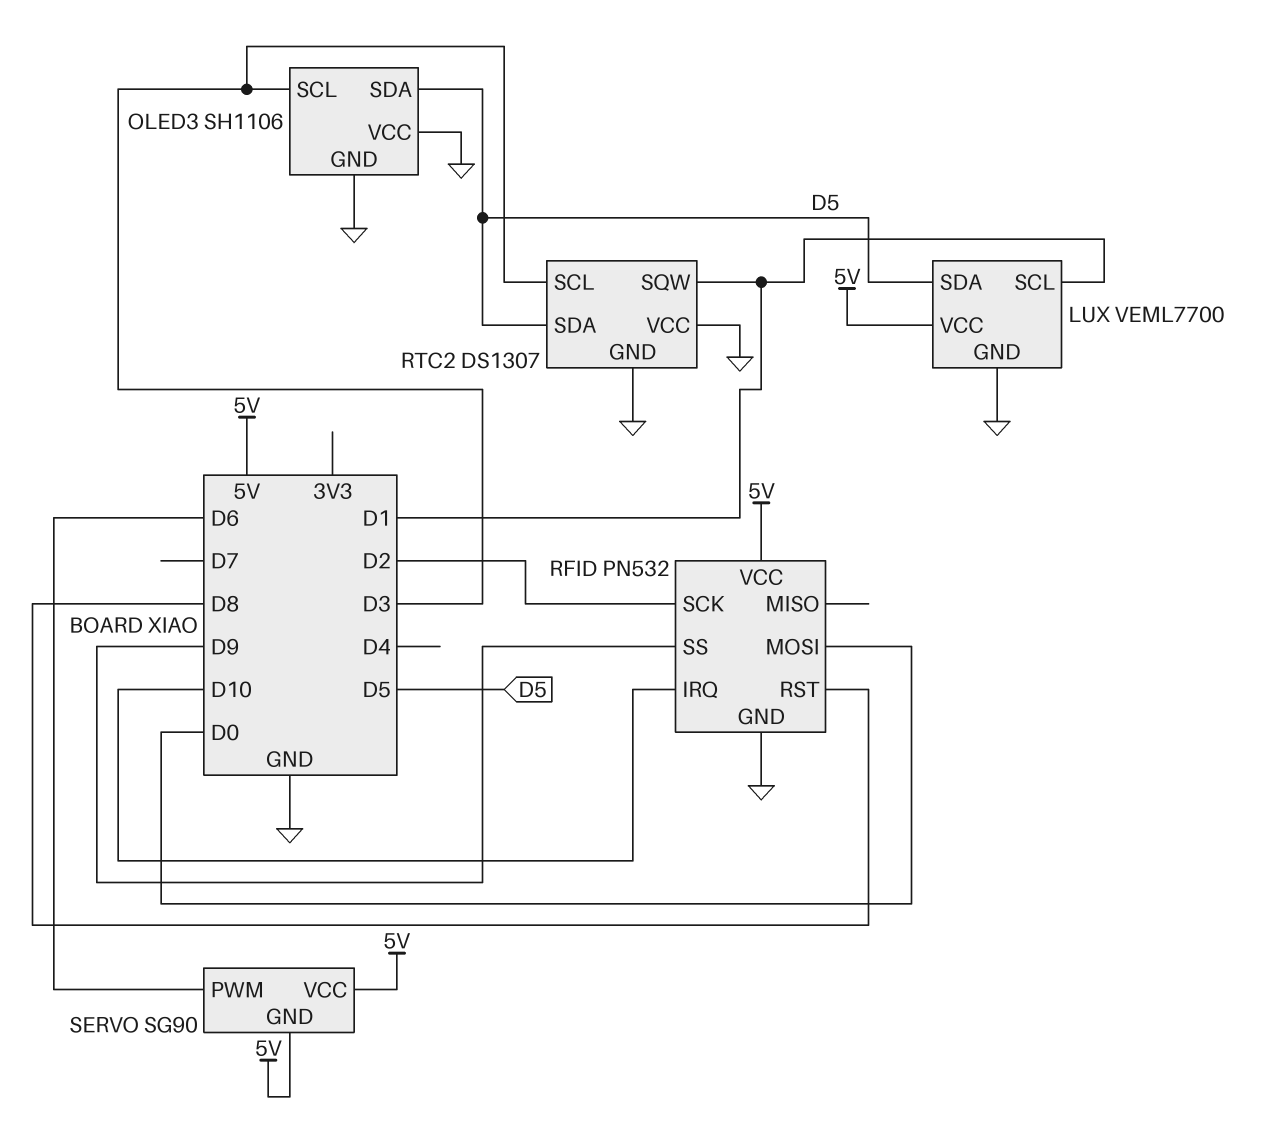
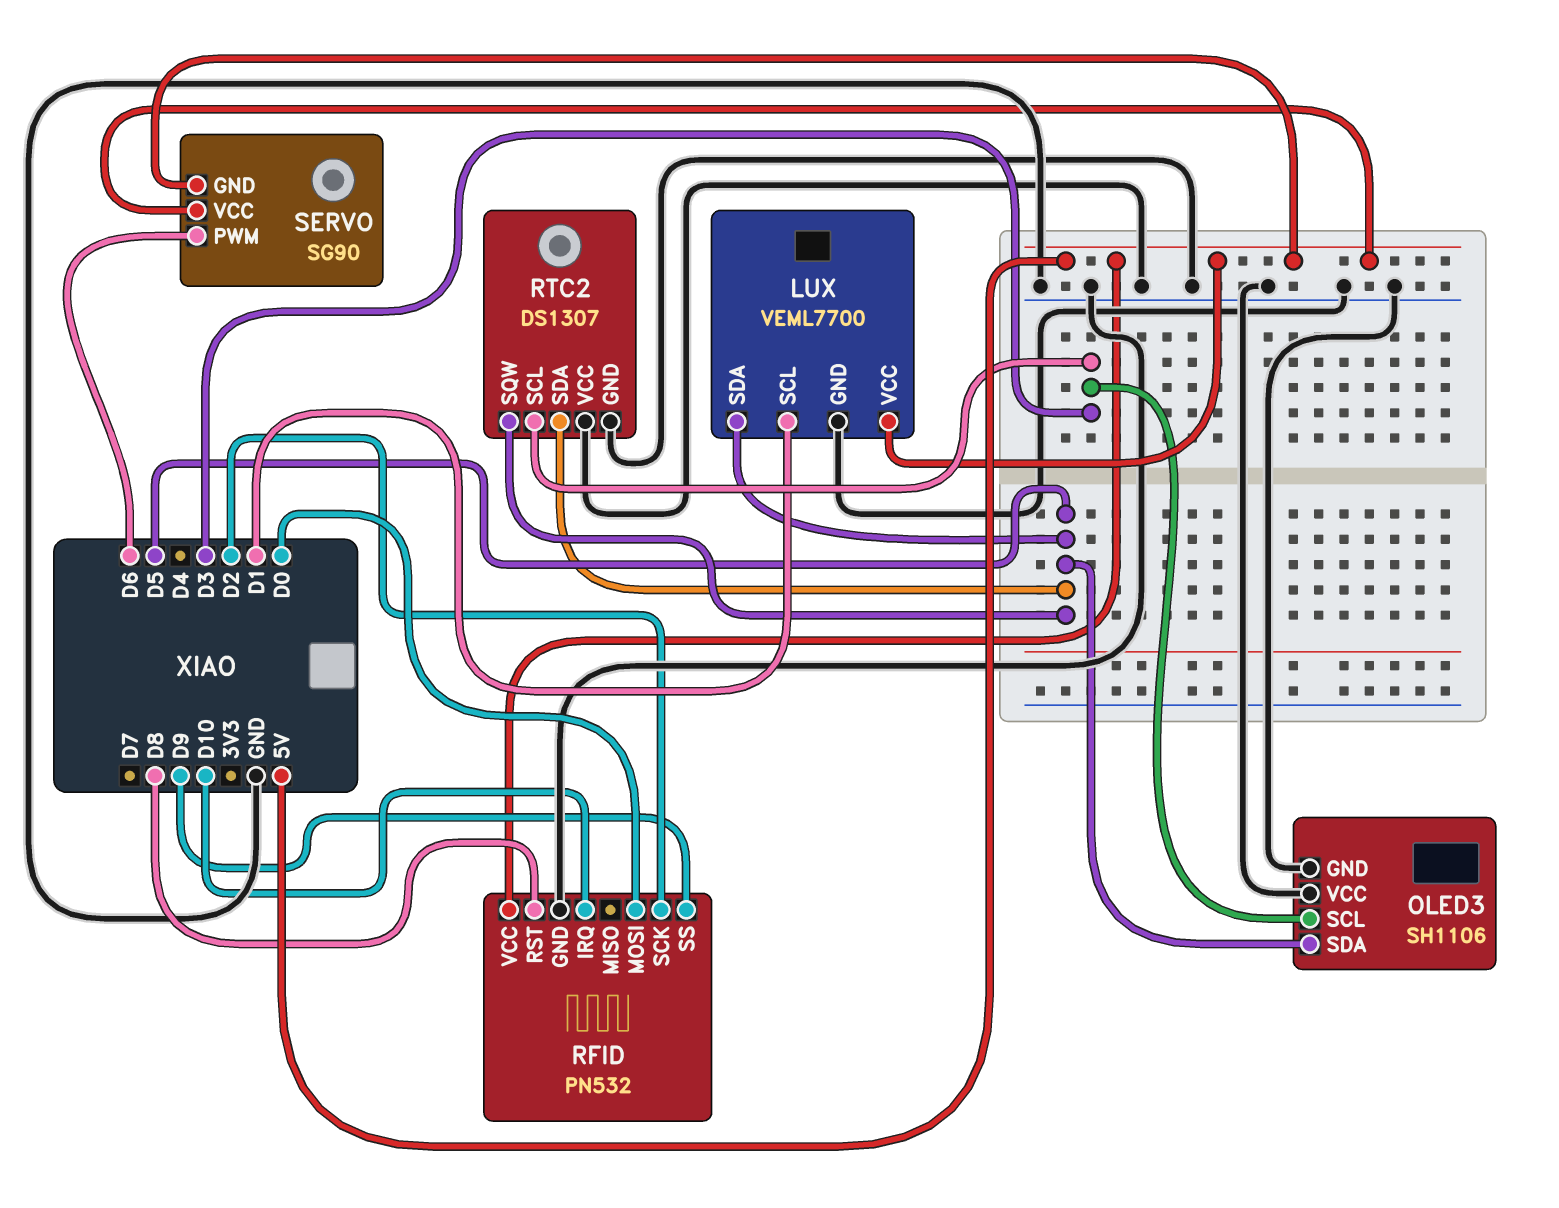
RTC2 pin SQW: D1 -> D5

